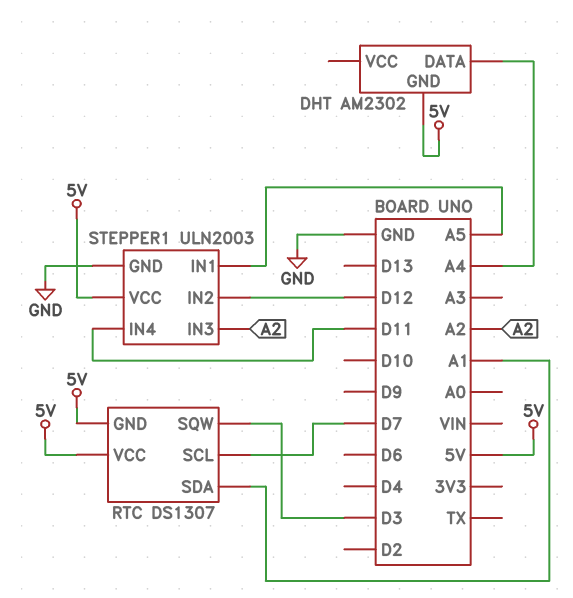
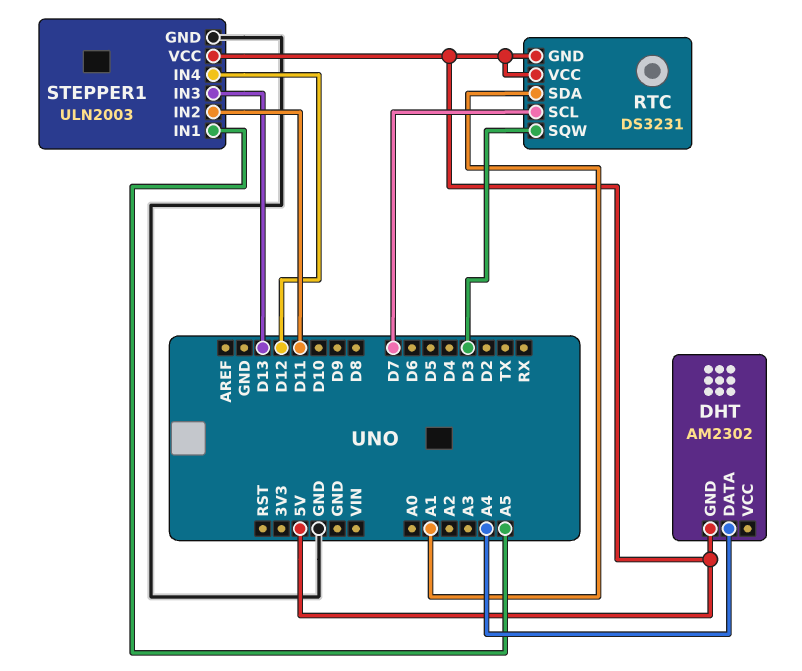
RTC: DS1307 -> DS3231
STEPPER1 pin IN2: D12 -> D11
STEPPER1 pin IN3: A2 -> D13
STEPPER1 pin IN4: D11 -> D12

